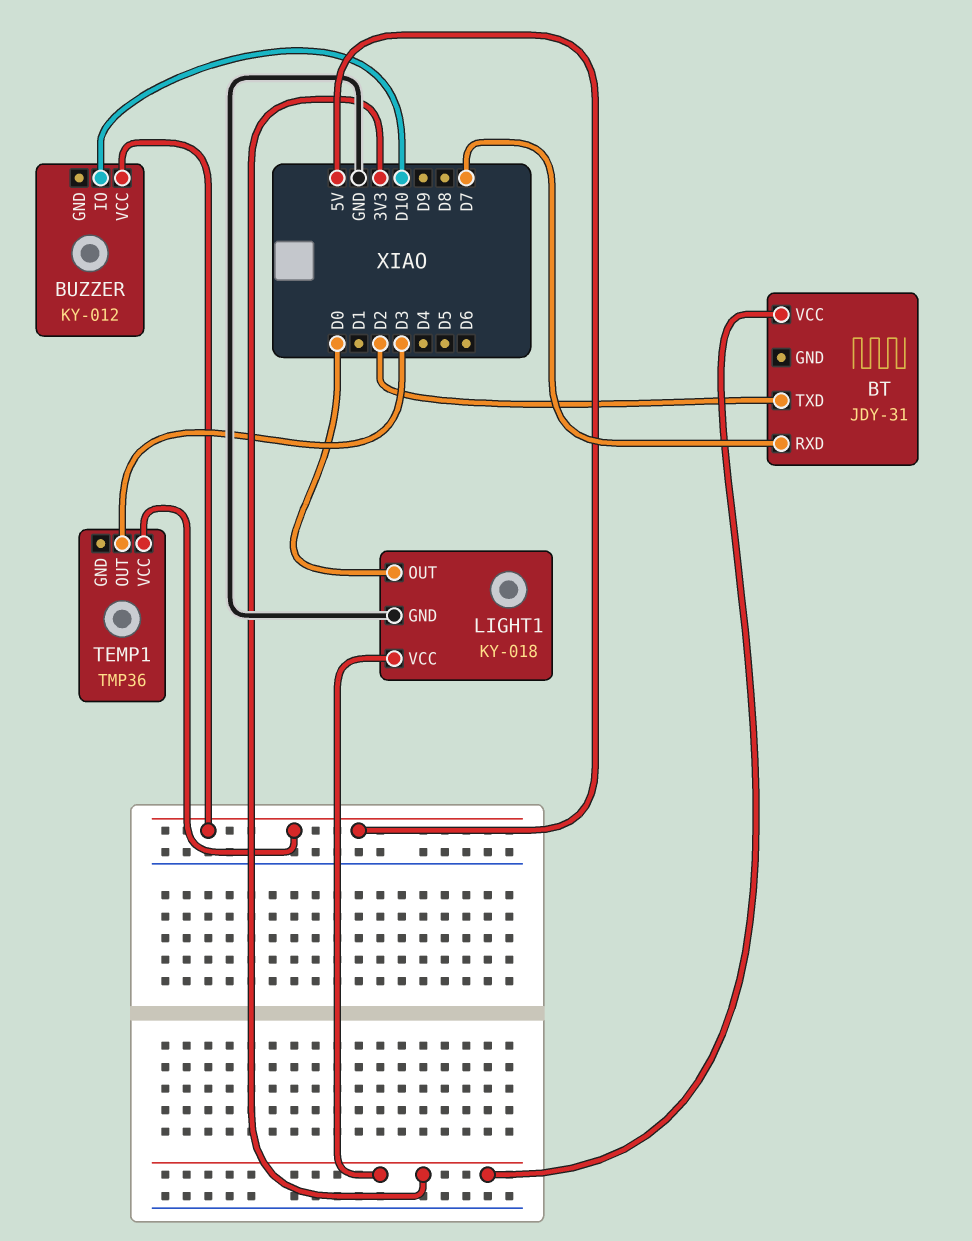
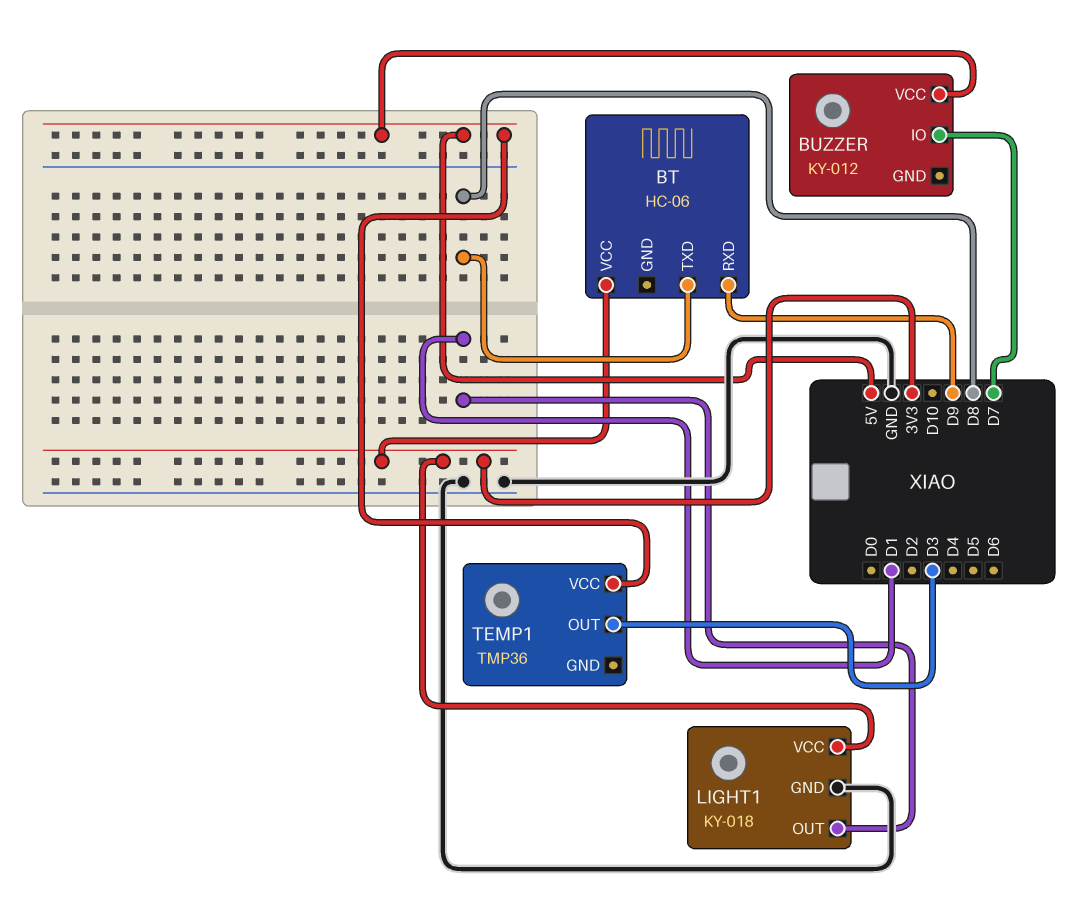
BT: JDY-31 -> HC-06
BT pin RXD: D7 -> D9
BT pin TXD: D2 -> D8
BUZZER pin IO: D10 -> D7
LIGHT1 pin OUT: D0 -> D1

